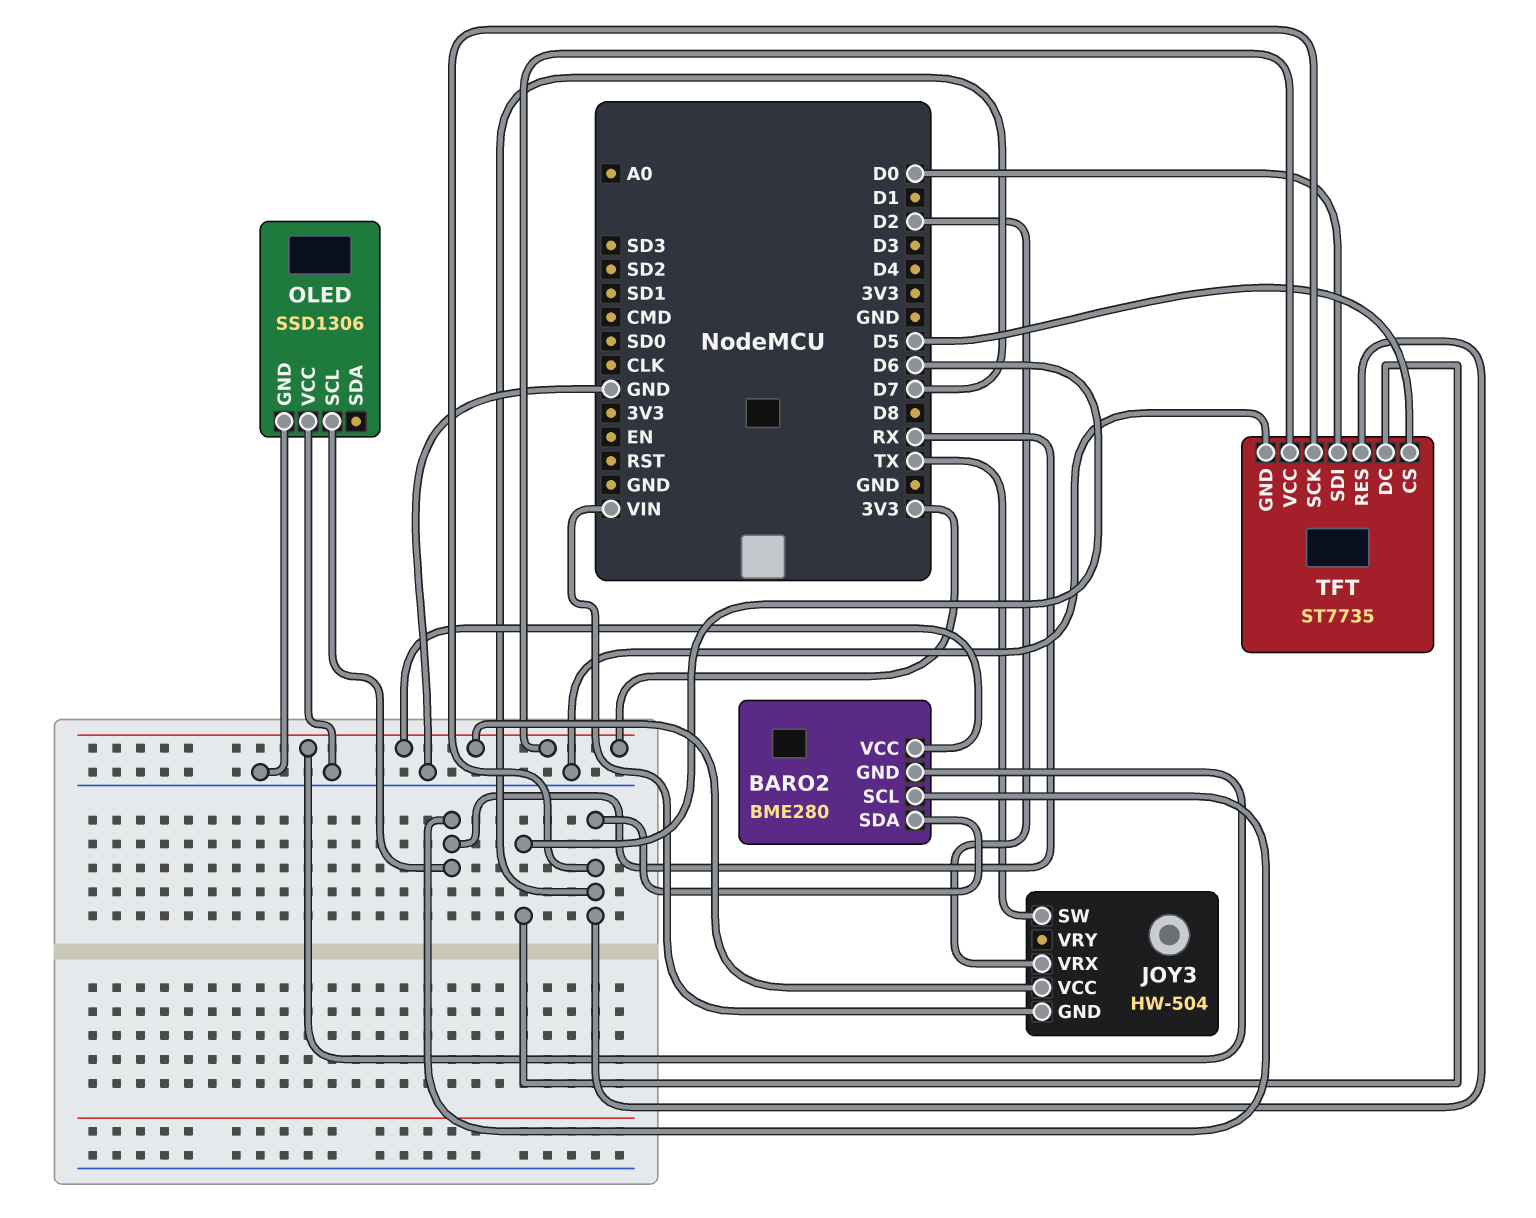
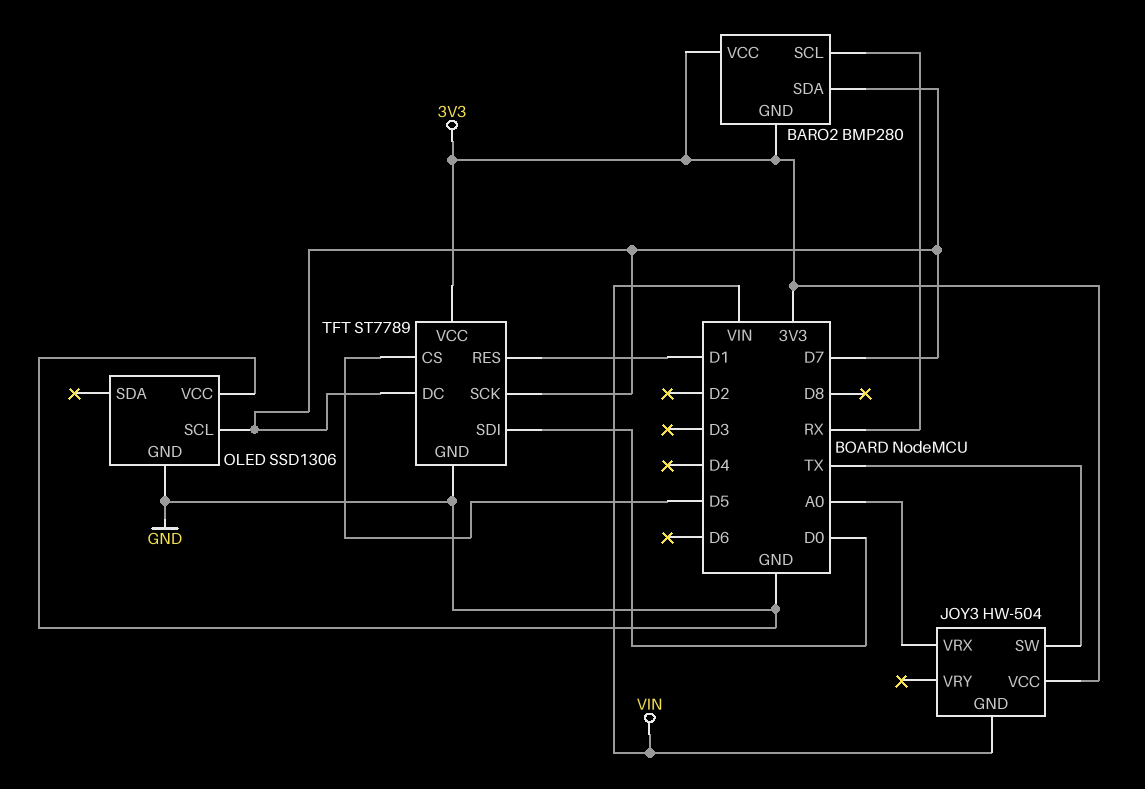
BARO2: BME280 -> BMP280
JOY3 pin VRX: D2 -> A0
OLED pin SCL: RX -> D7
TFT: ST7735 -> ST7789
TFT pin DC: D6 -> D7
TFT pin RES: D7 -> D1

